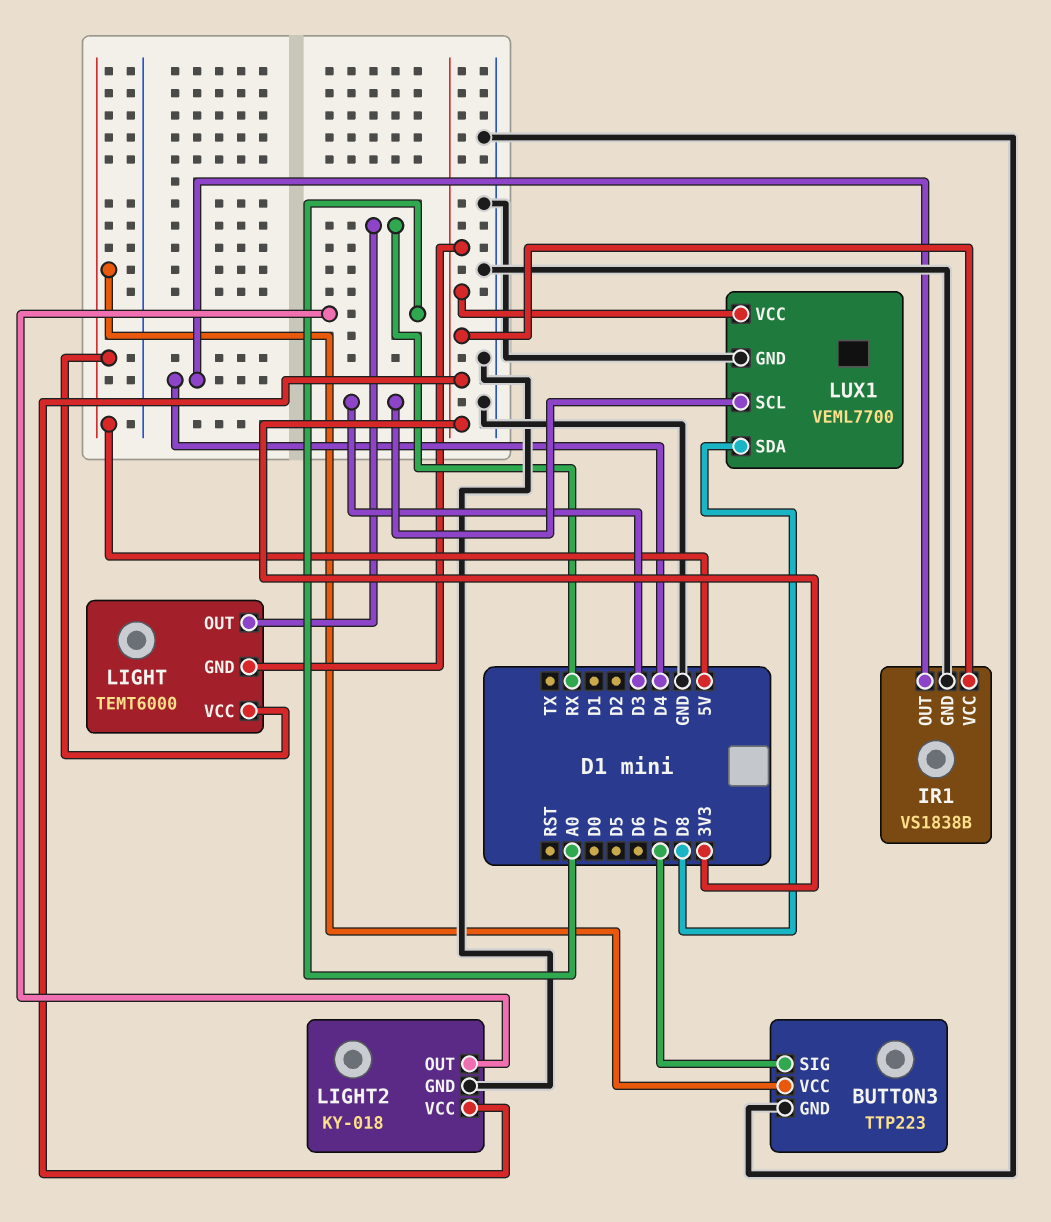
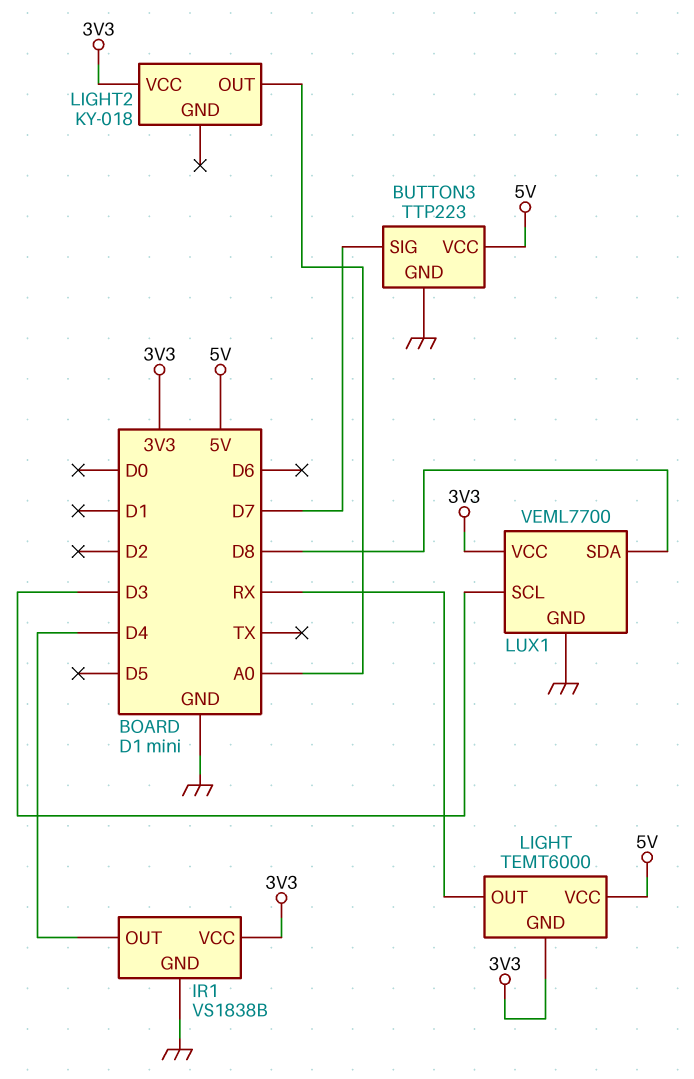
LIGHT2 pin GND: GND -> none

